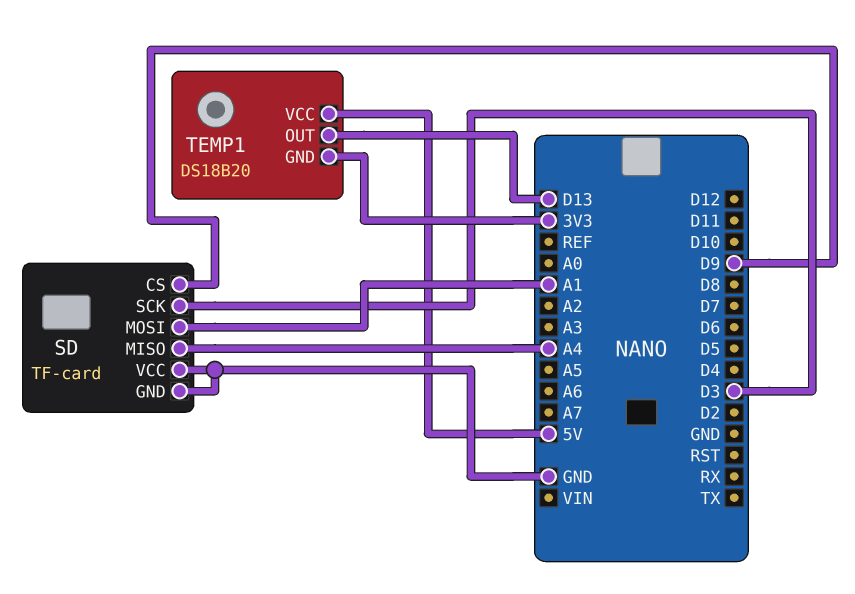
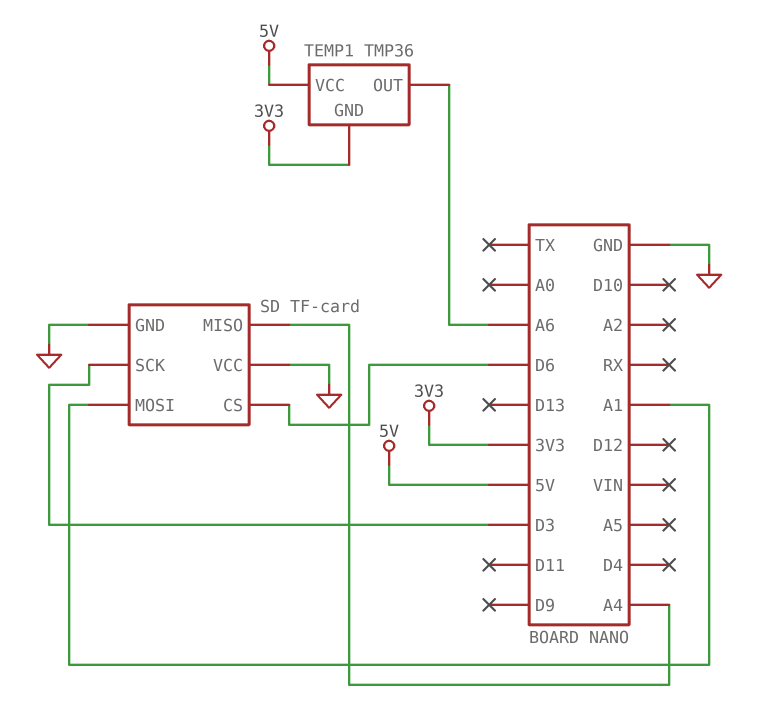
SD pin CS: D9 -> D6
TEMP1: DS18B20 -> TMP36
TEMP1 pin OUT: D13 -> A6

